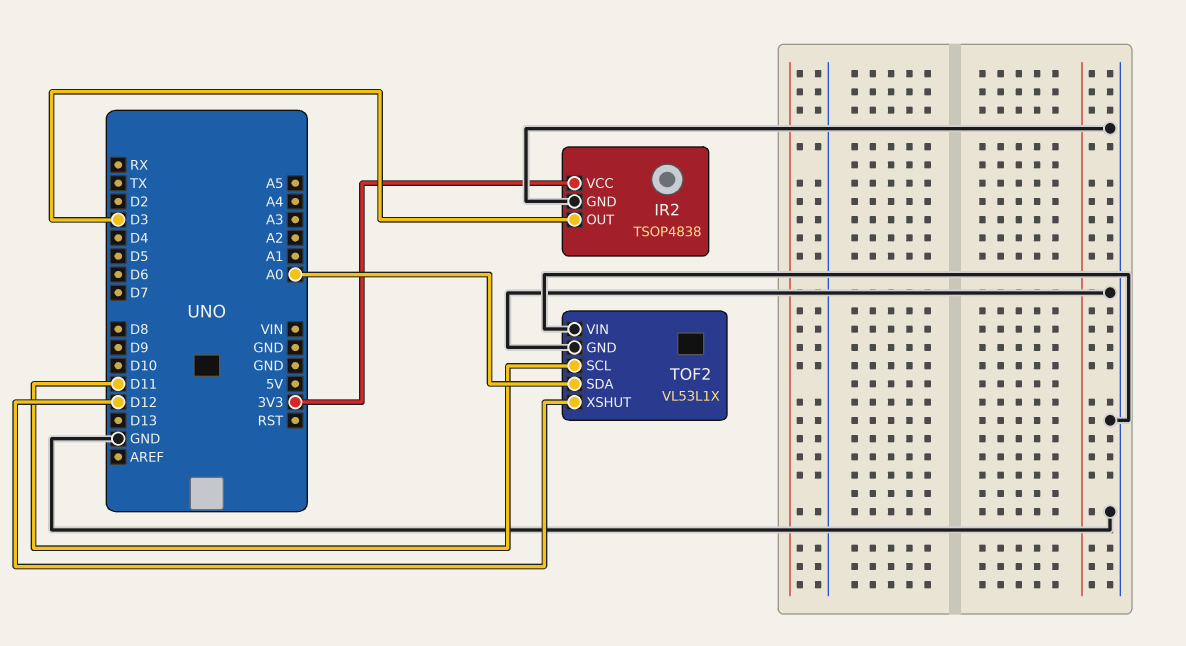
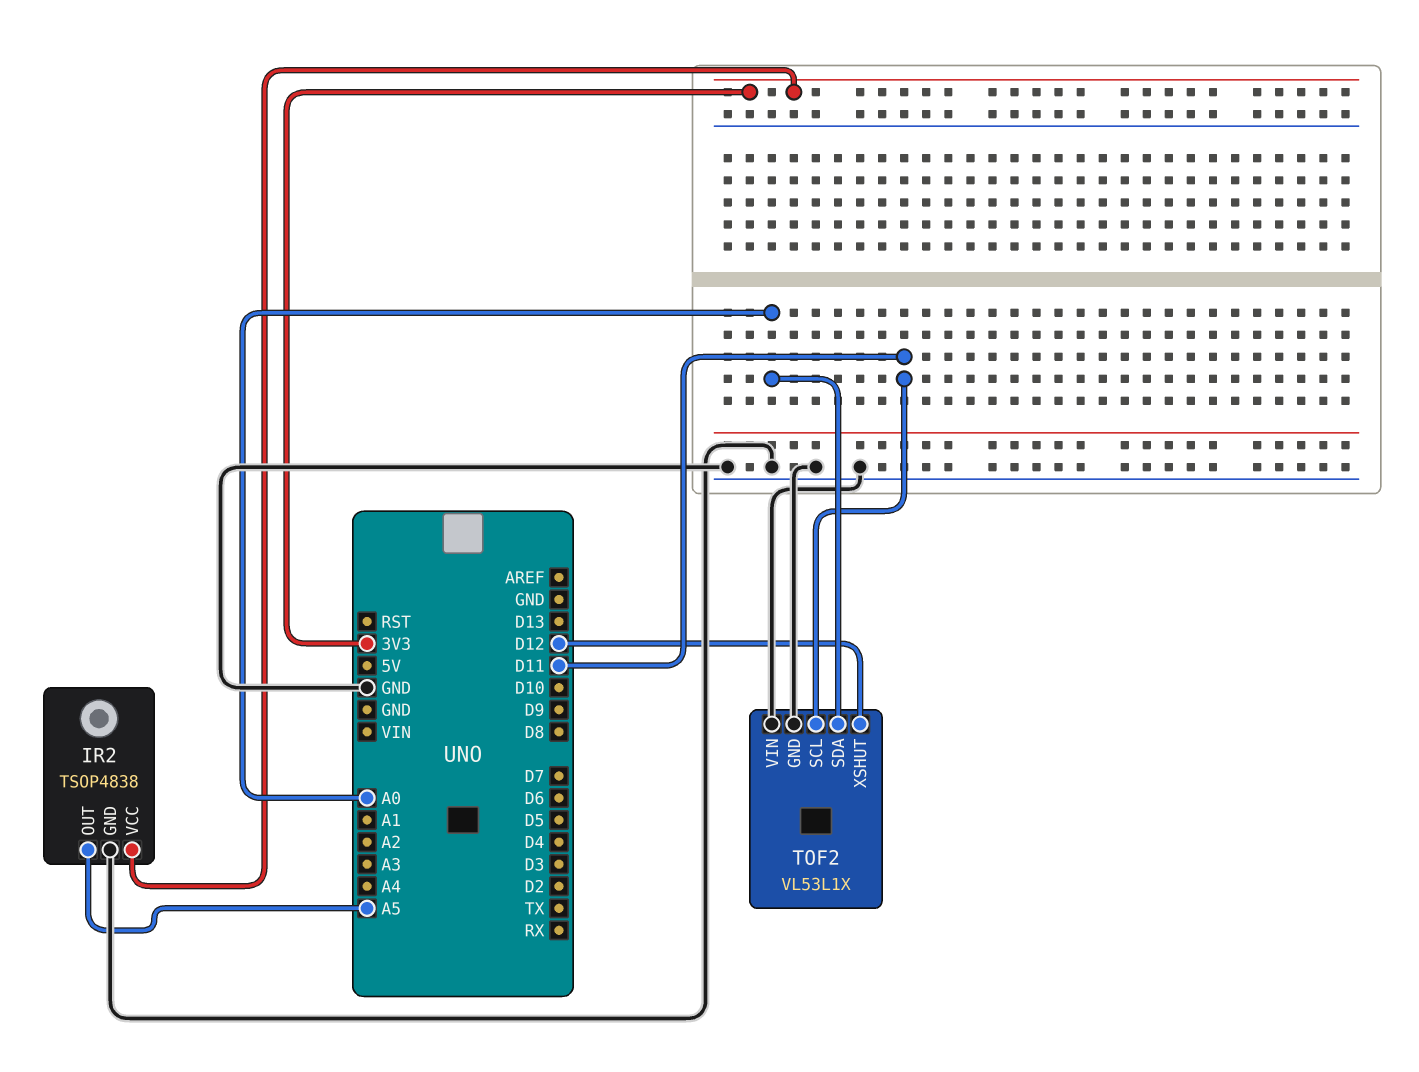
IR2 pin OUT: D3 -> A5

